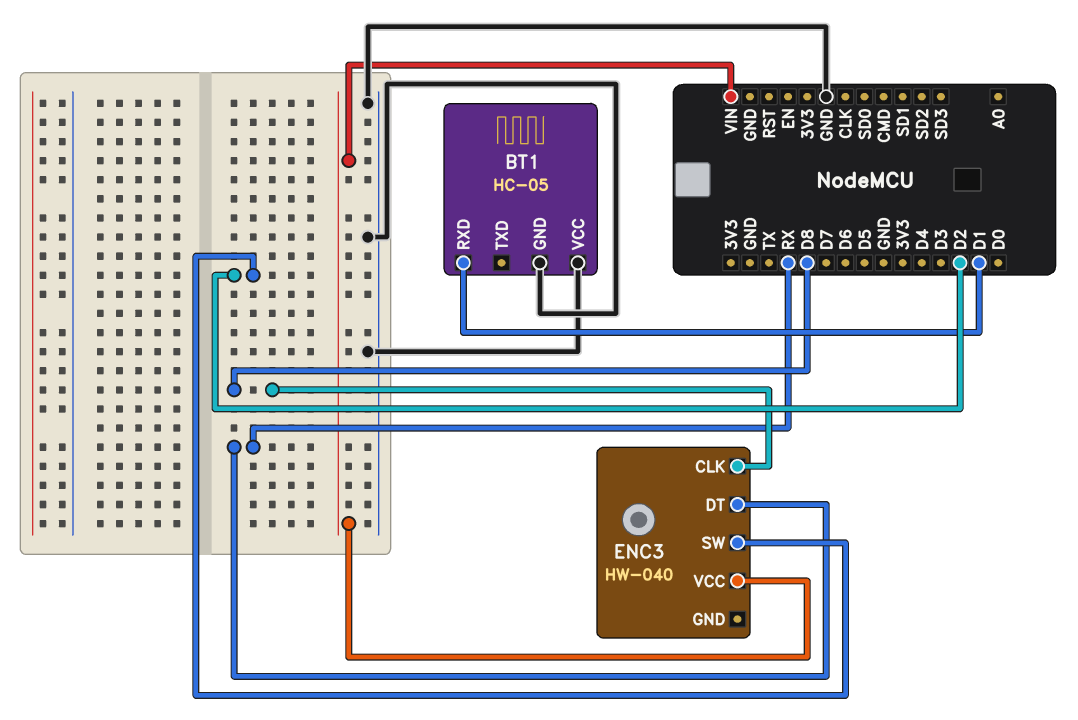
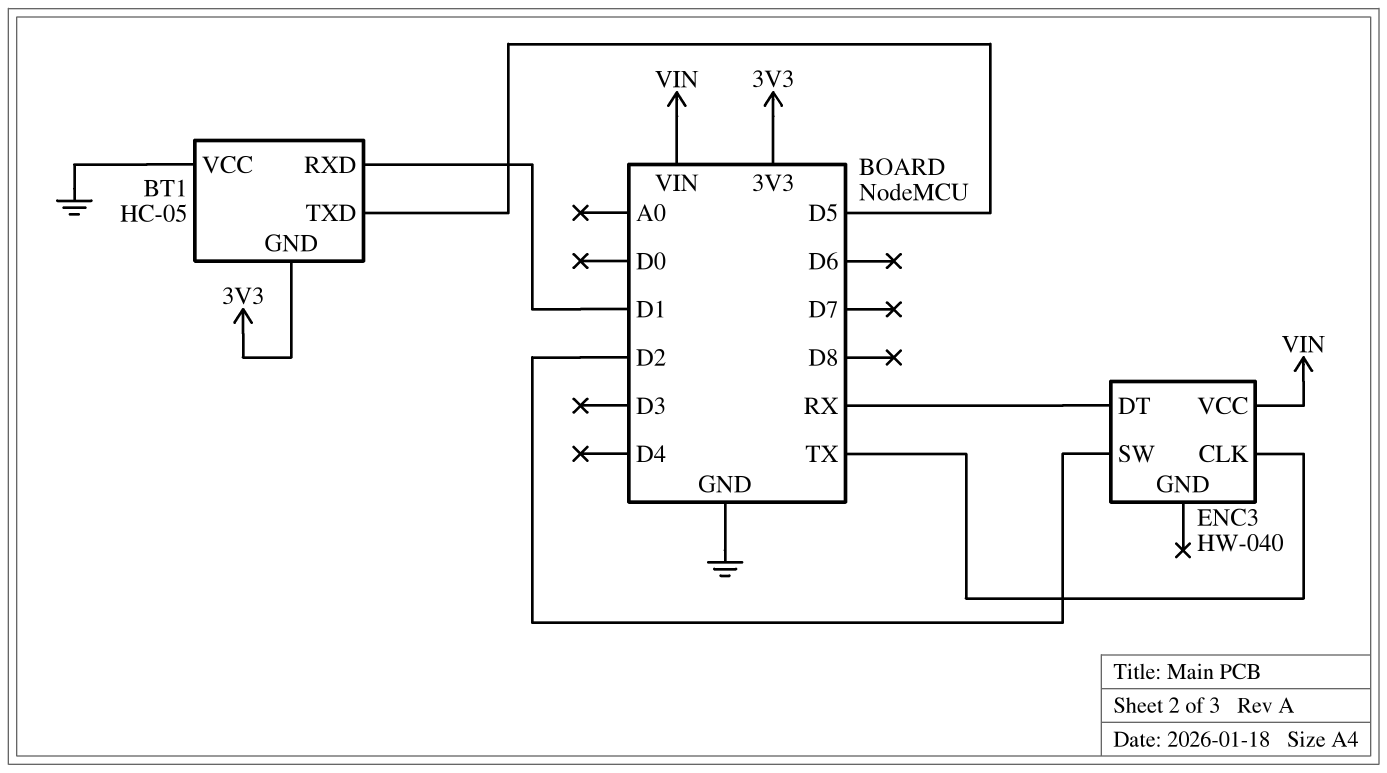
BT1 pin GND: GND -> 3V3
BT1 pin TXD: none -> D5
ENC3 pin CLK: D8 -> TX

